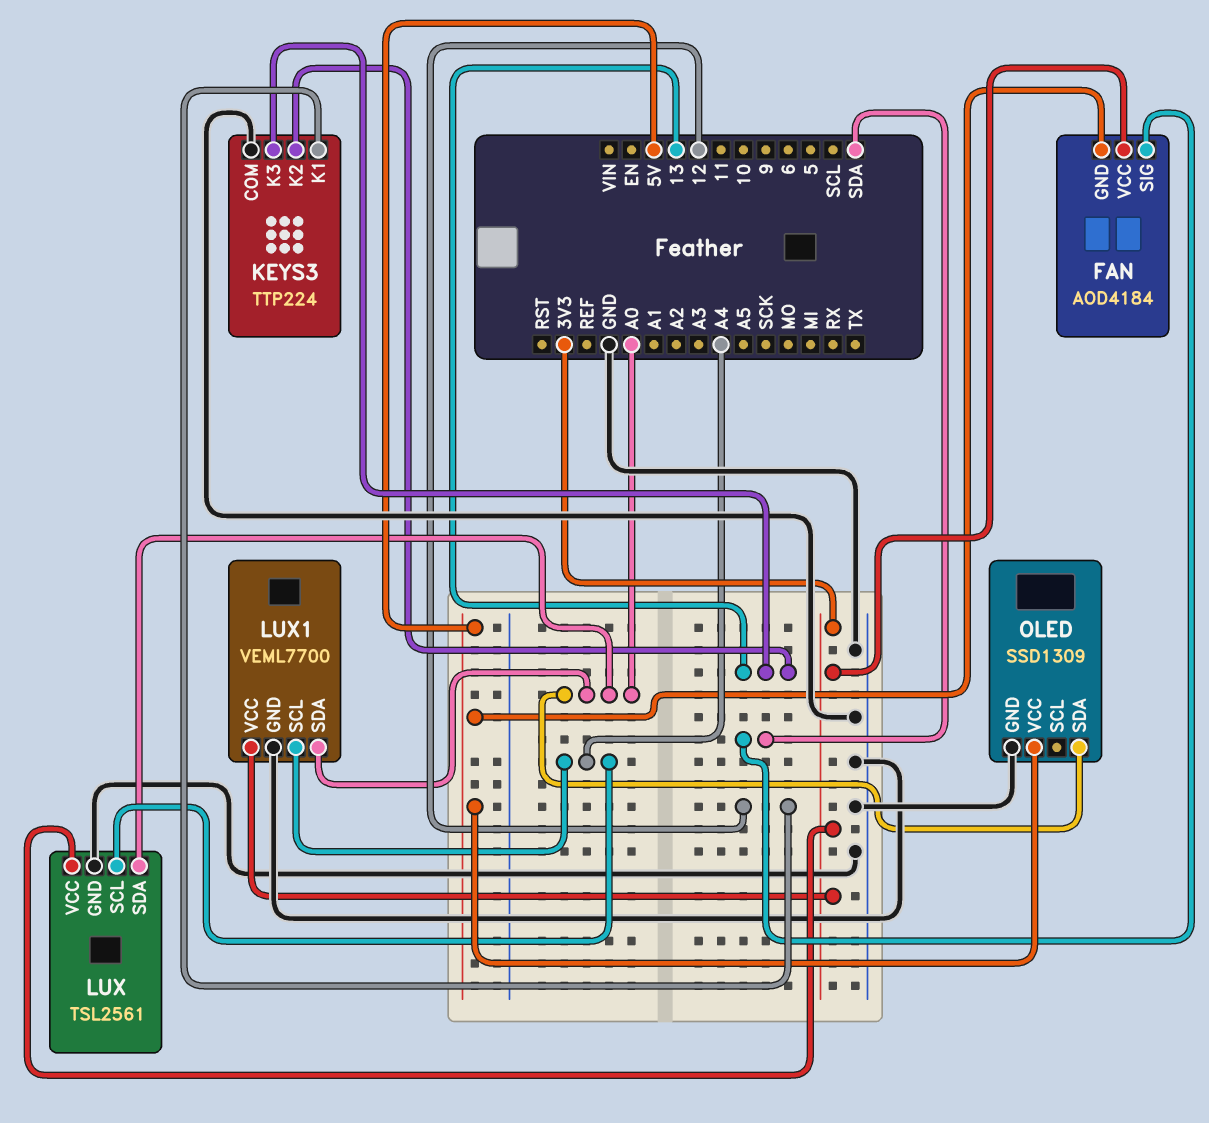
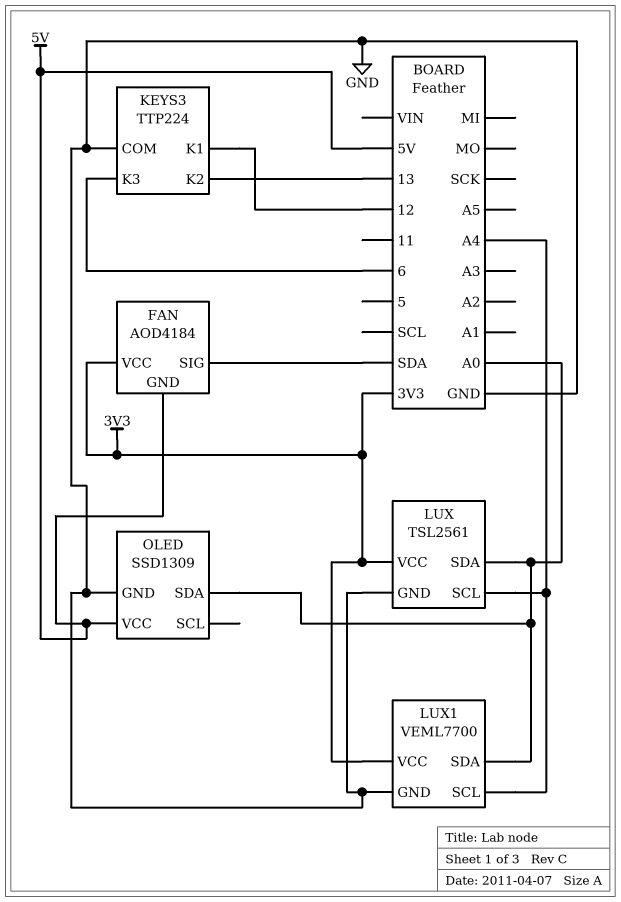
KEYS3 pin K3: 13 -> 6

